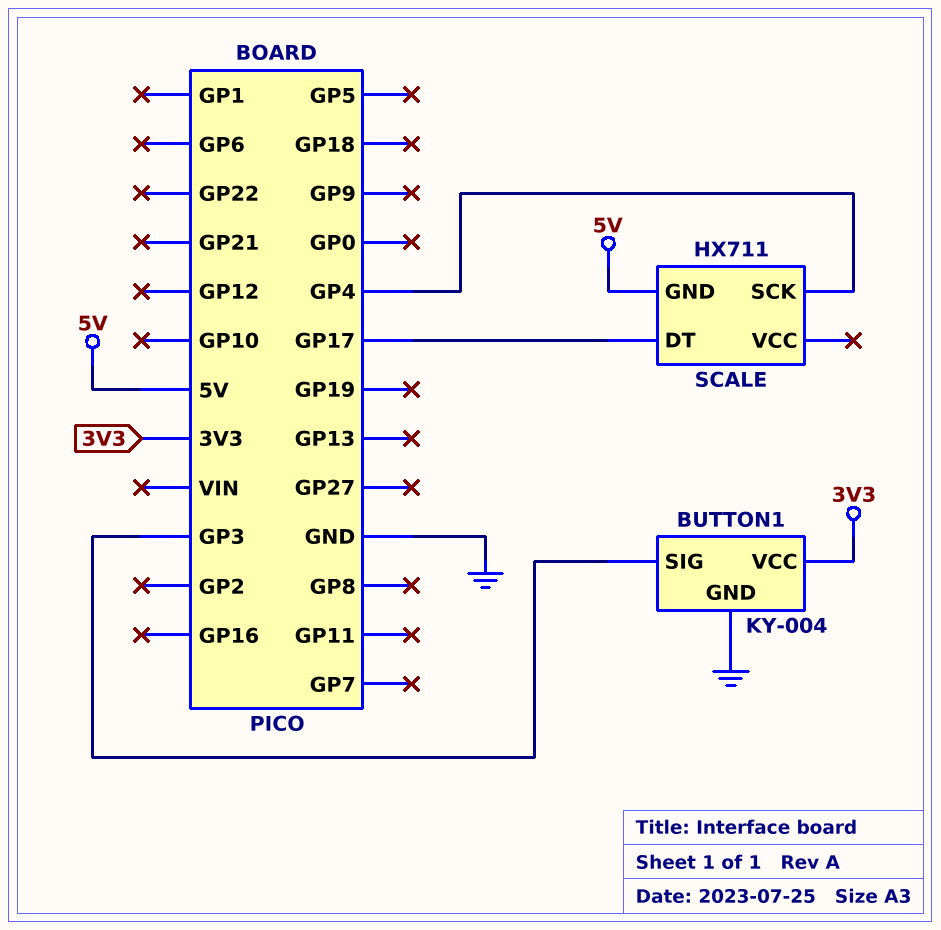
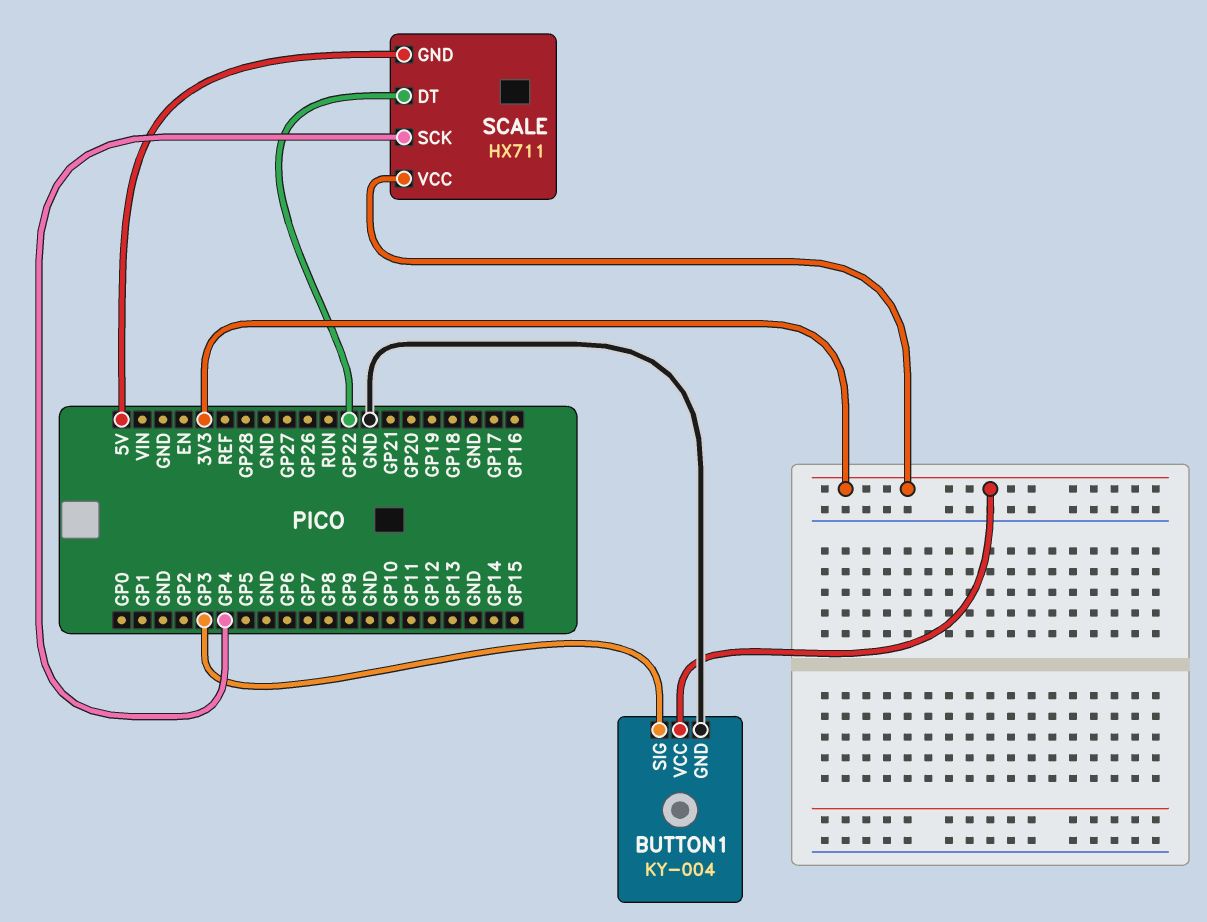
SCALE pin DT: GP17 -> GP22
SCALE pin VCC: none -> 3V3

